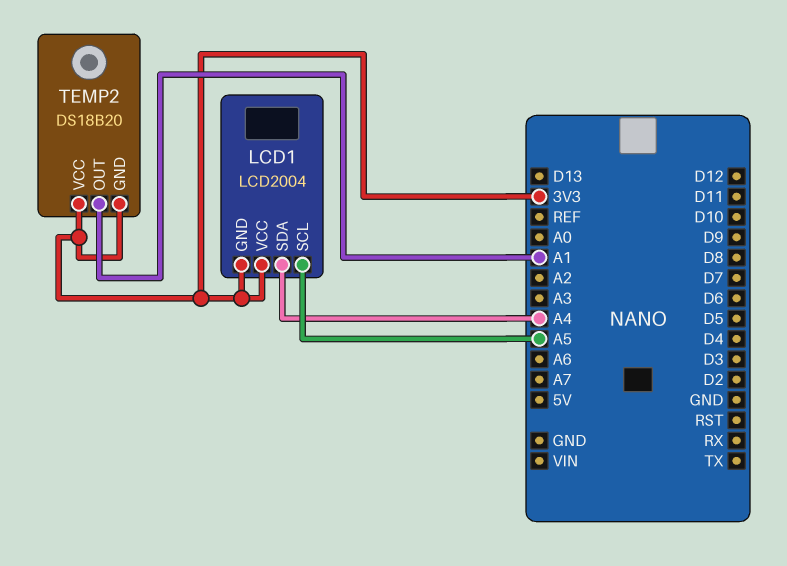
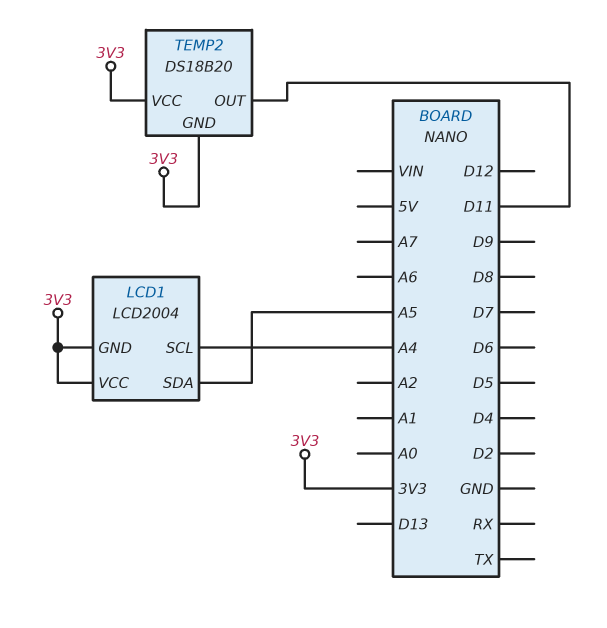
LCD1 pin SCL: A5 -> A4
LCD1 pin SDA: A4 -> A5
TEMP2 pin OUT: A1 -> D11

